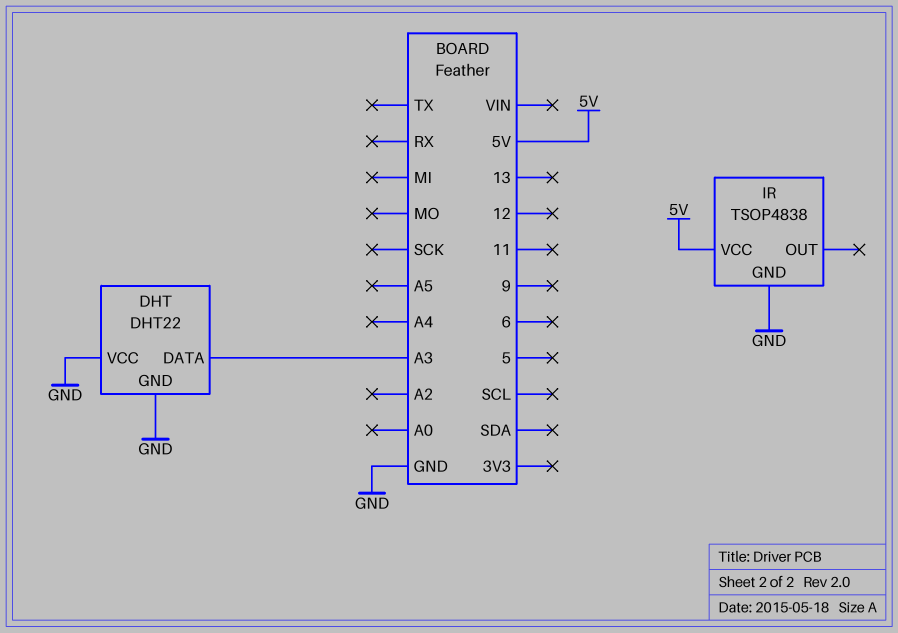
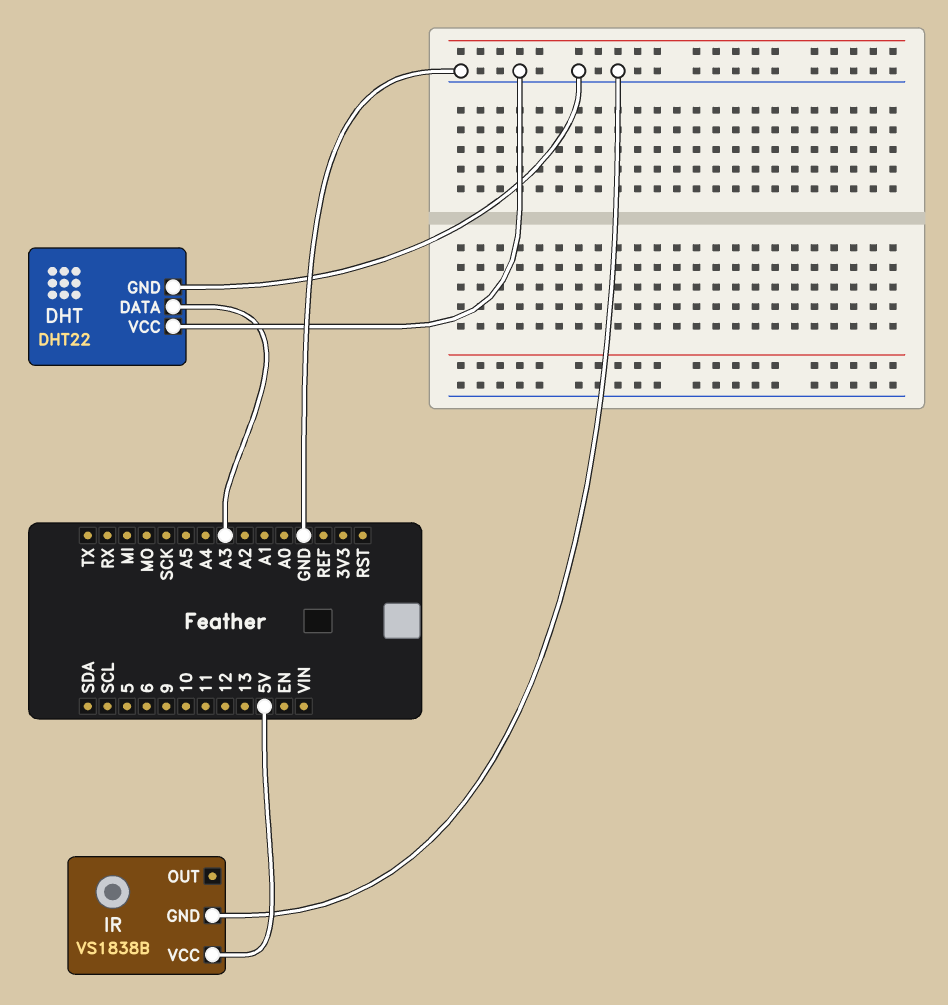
IR: TSOP4838 -> VS1838B

